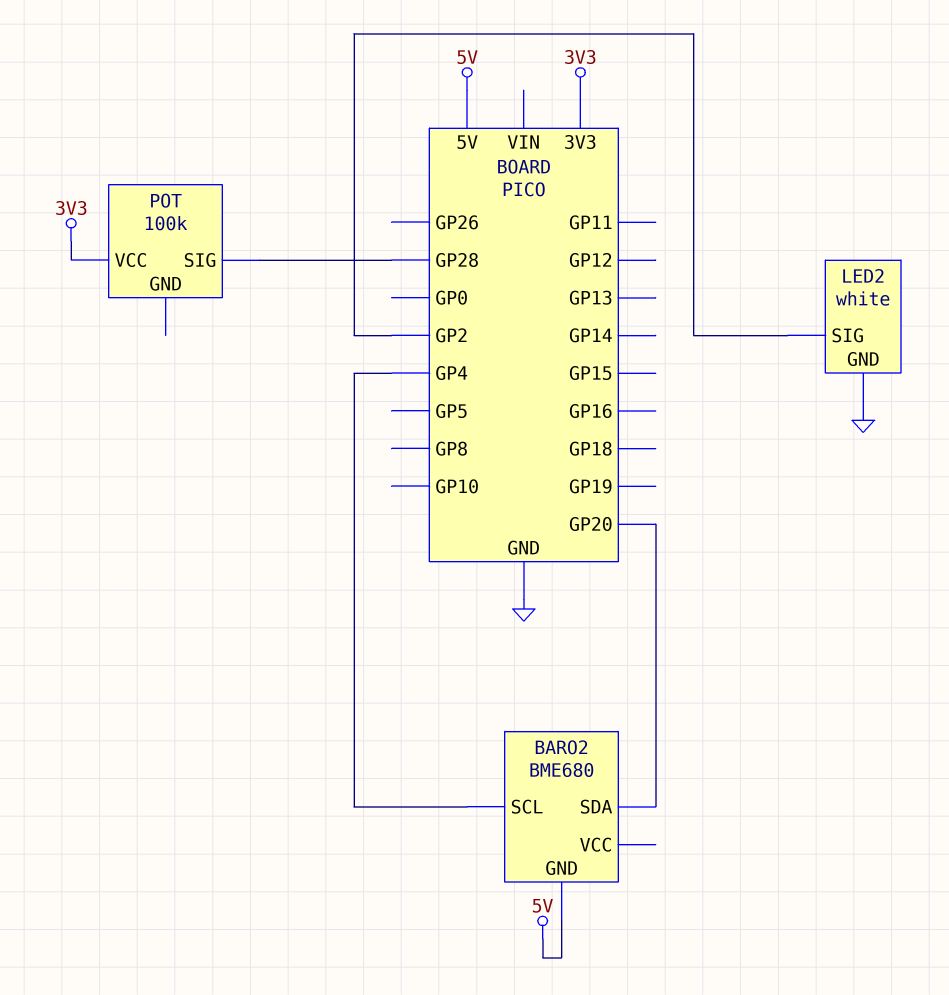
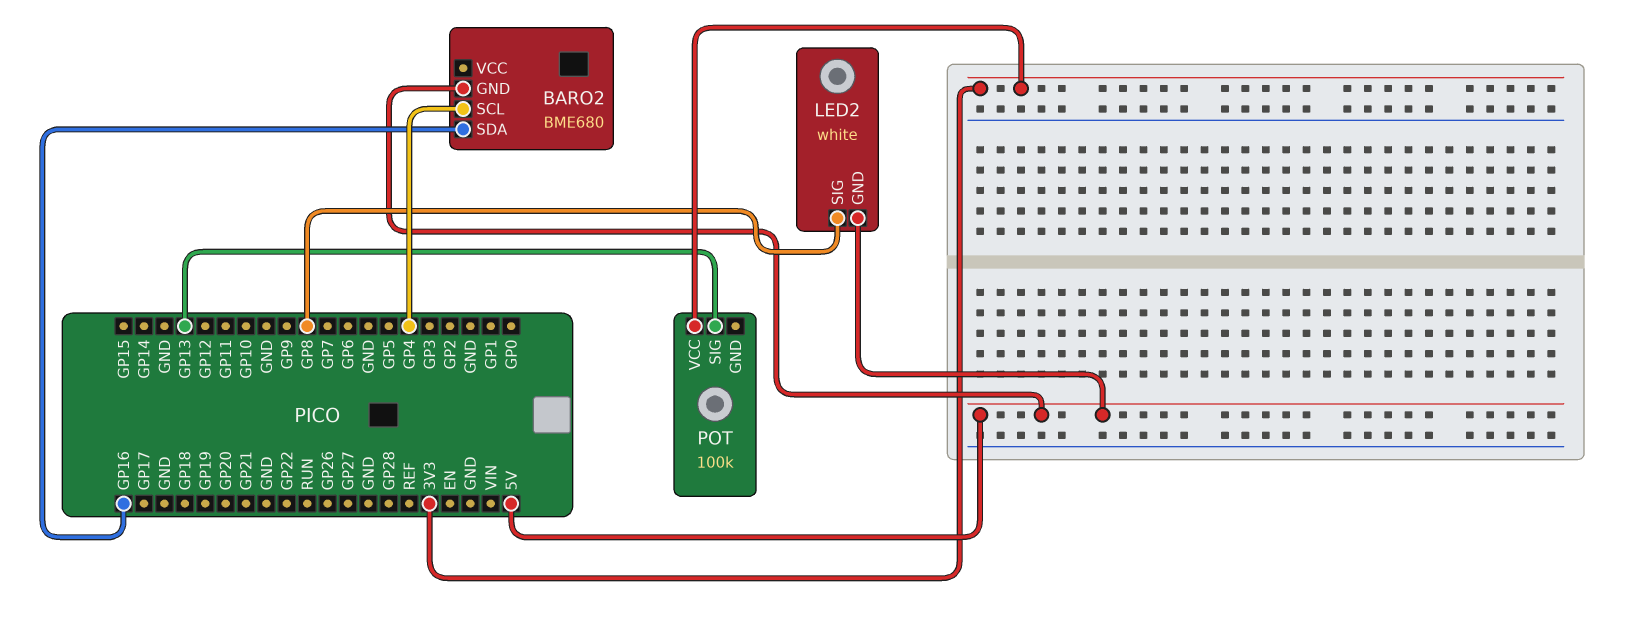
BARO2 pin SDA: GP20 -> GP16
LED2 pin GND: GND -> 5V
LED2 pin SIG: GP2 -> GP8
POT pin SIG: GP28 -> GP13

